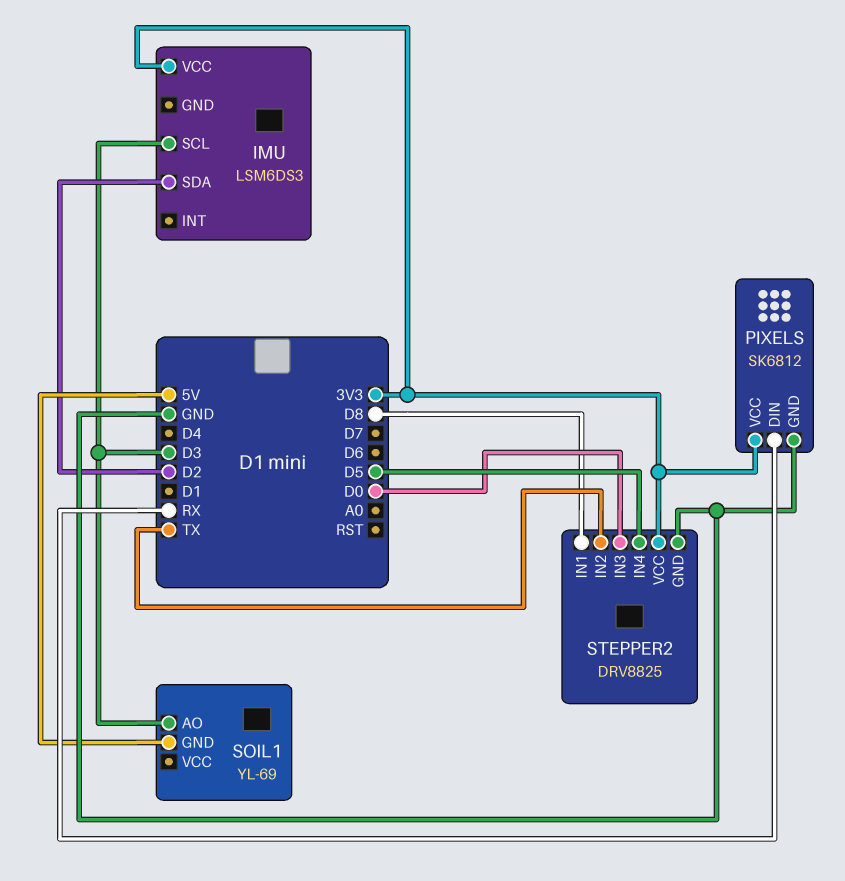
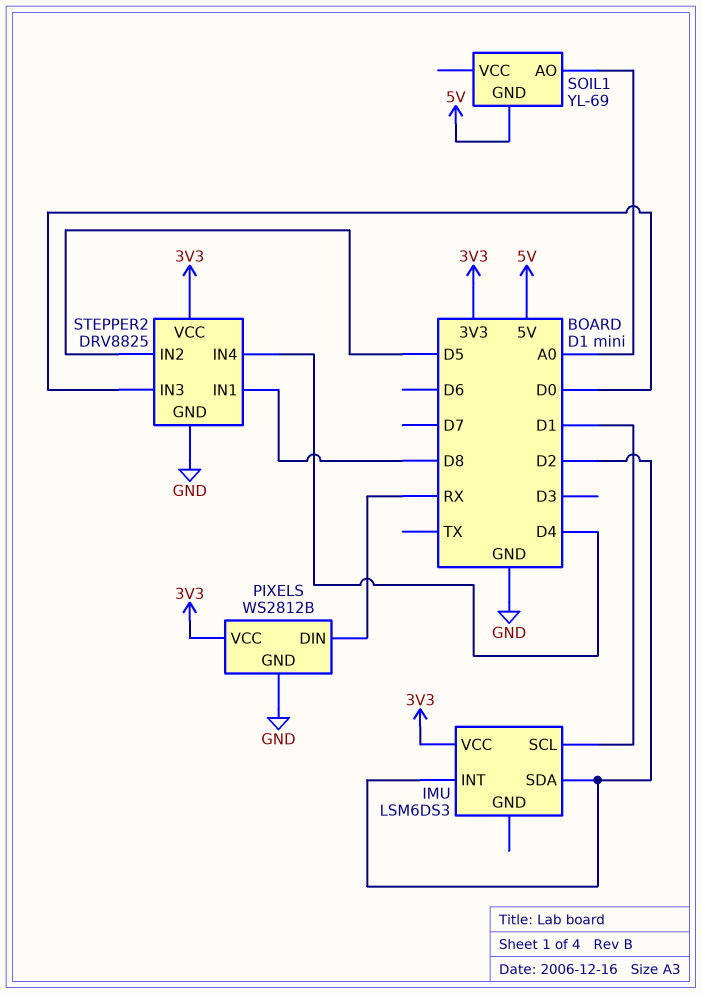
IMU pin INT: none -> D2
IMU pin SCL: D3 -> D1
PIXELS: SK6812 -> WS2812B
SOIL1 pin AO: D3 -> A0
STEPPER2 pin IN2: TX -> D5
STEPPER2 pin IN4: D5 -> D4

